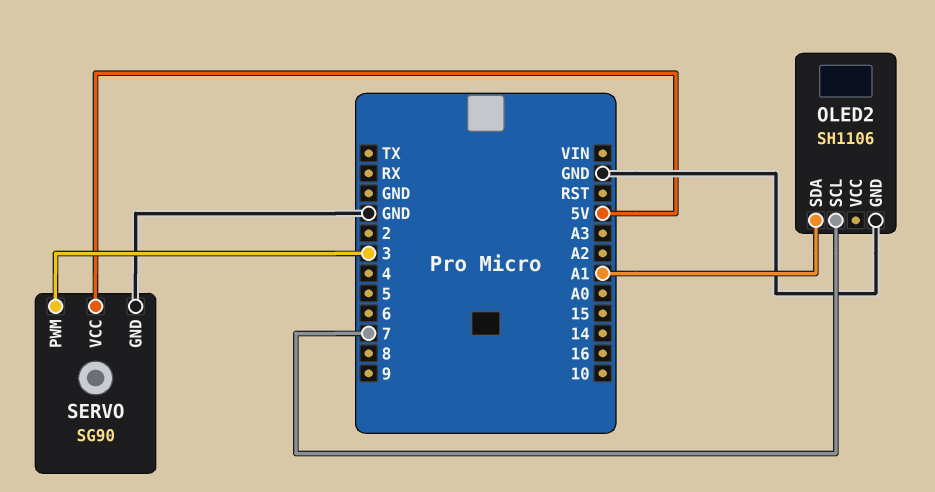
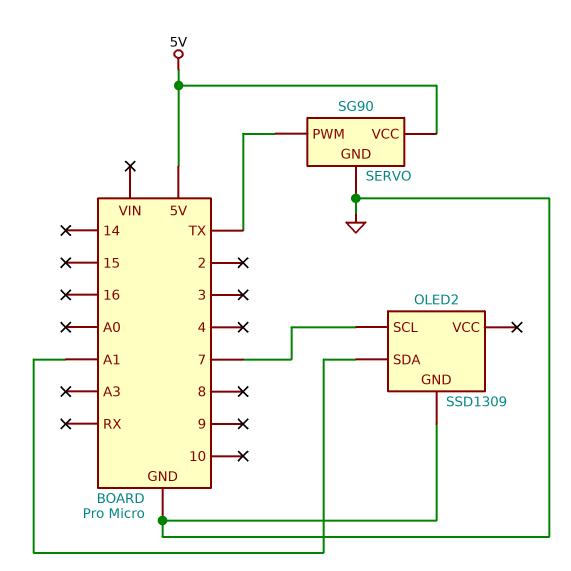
OLED2: SH1106 -> SSD1309
SERVO pin PWM: 3 -> TX

